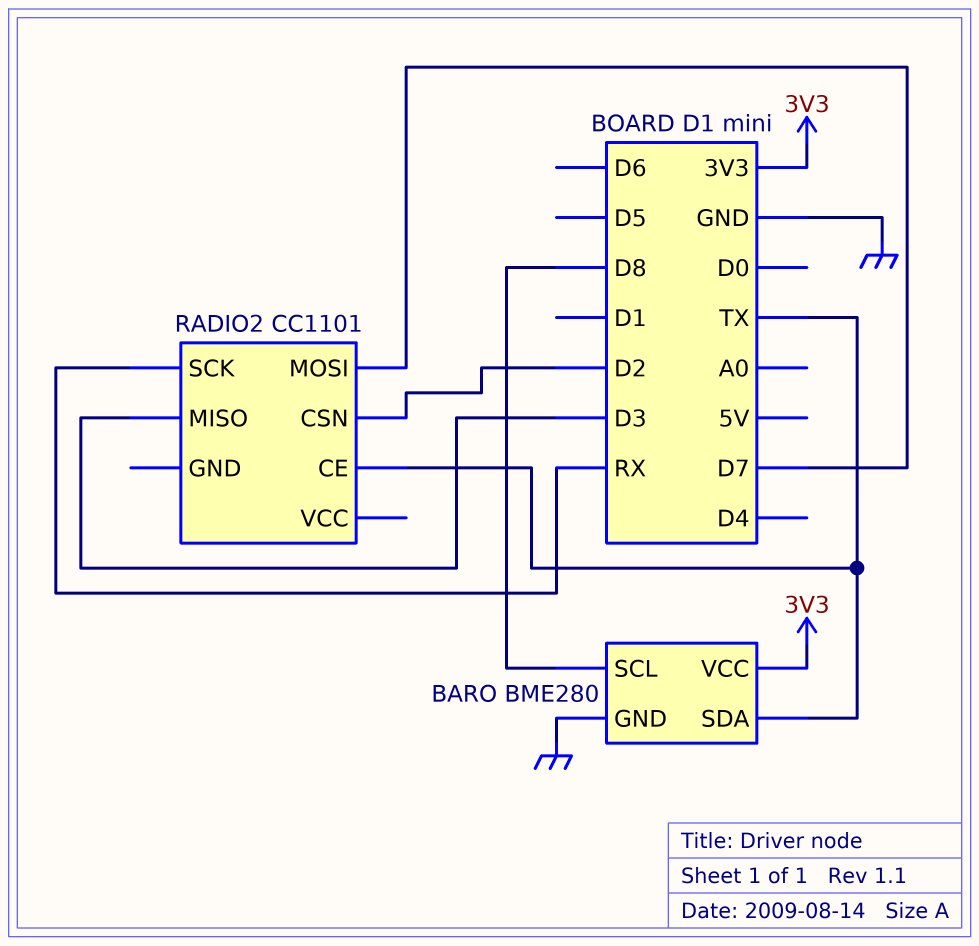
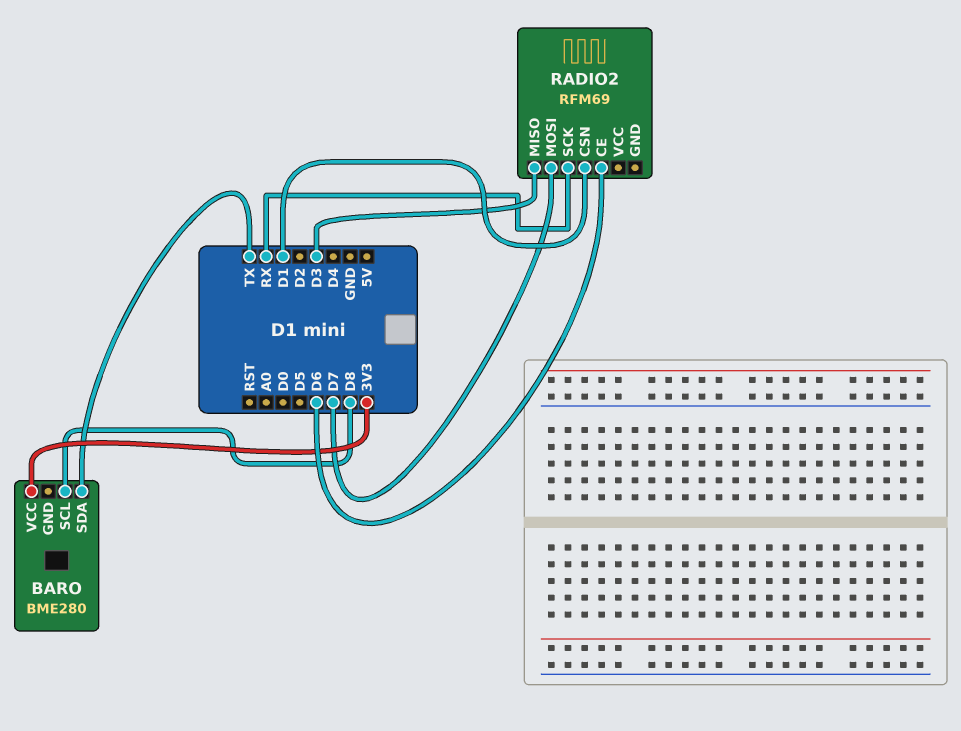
BARO pin GND: GND -> none
RADIO2: CC1101 -> RFM69
RADIO2 pin CE: TX -> D6
RADIO2 pin CSN: D2 -> D1

